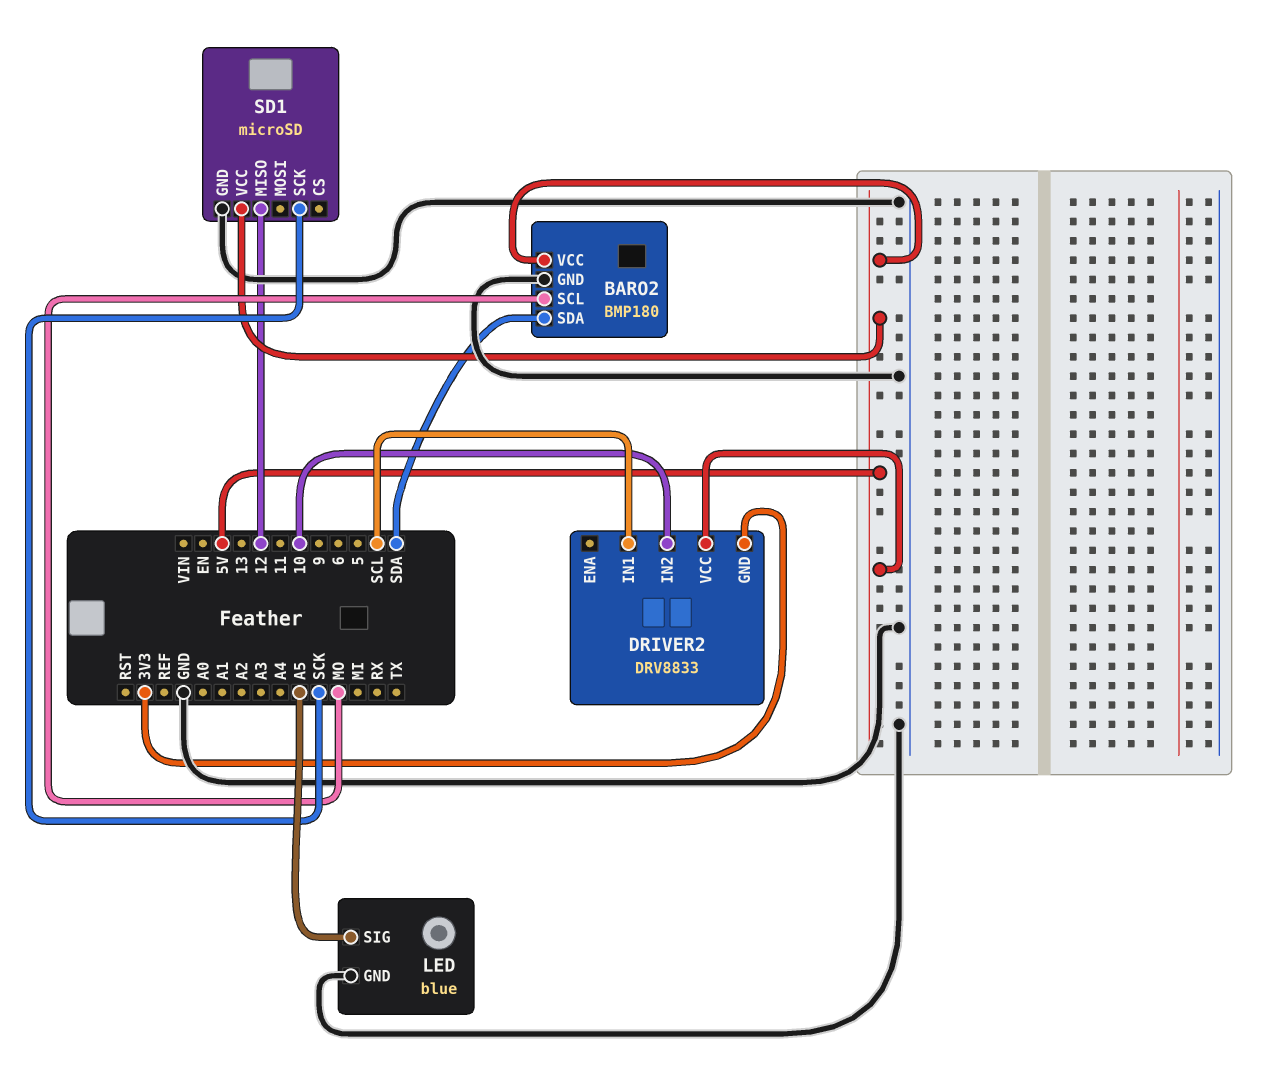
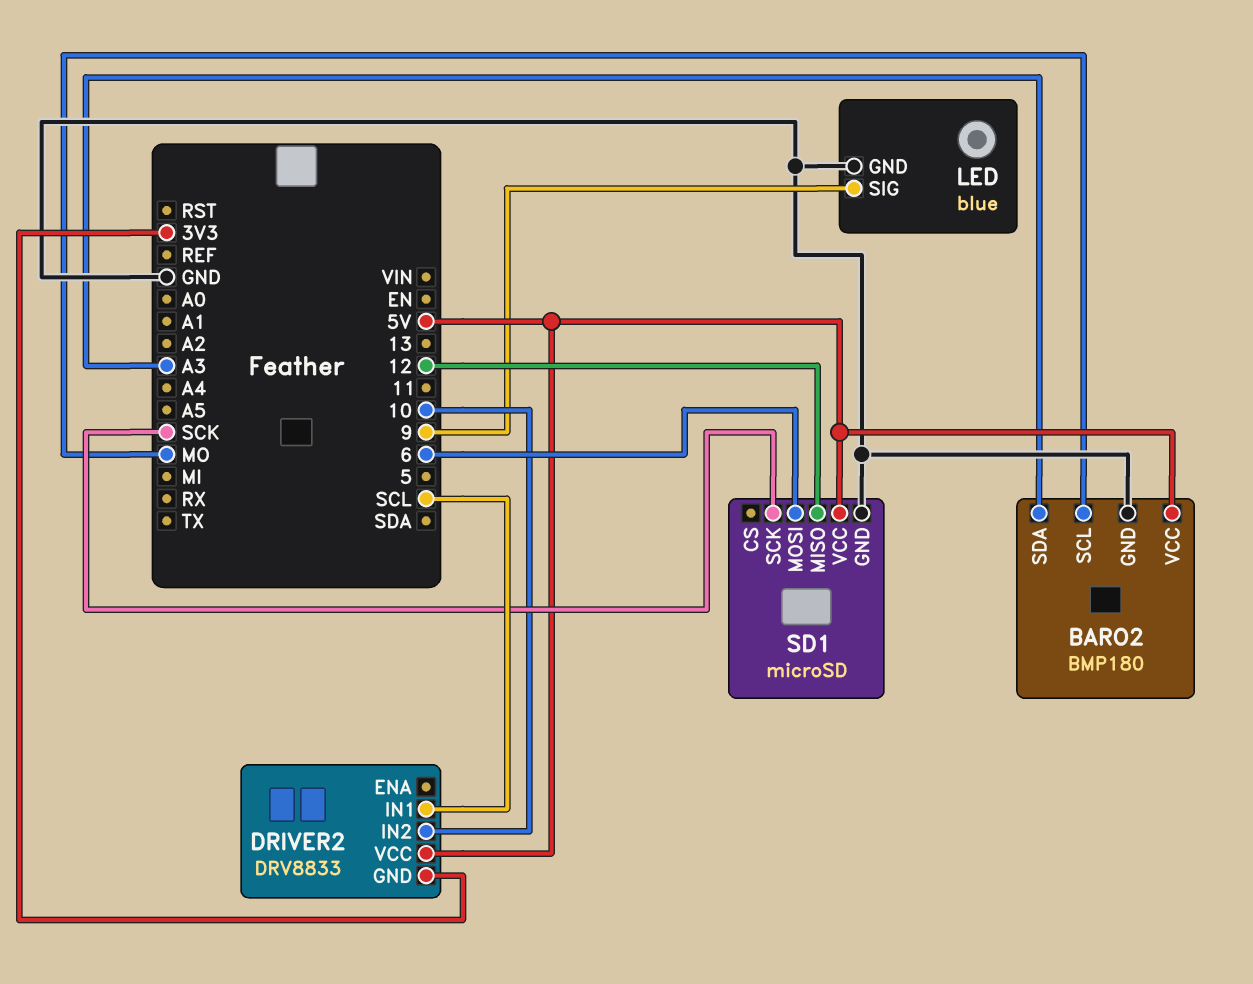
BARO2 pin SDA: SDA -> A3
LED pin SIG: A5 -> 9
SD1 pin MOSI: none -> 6

